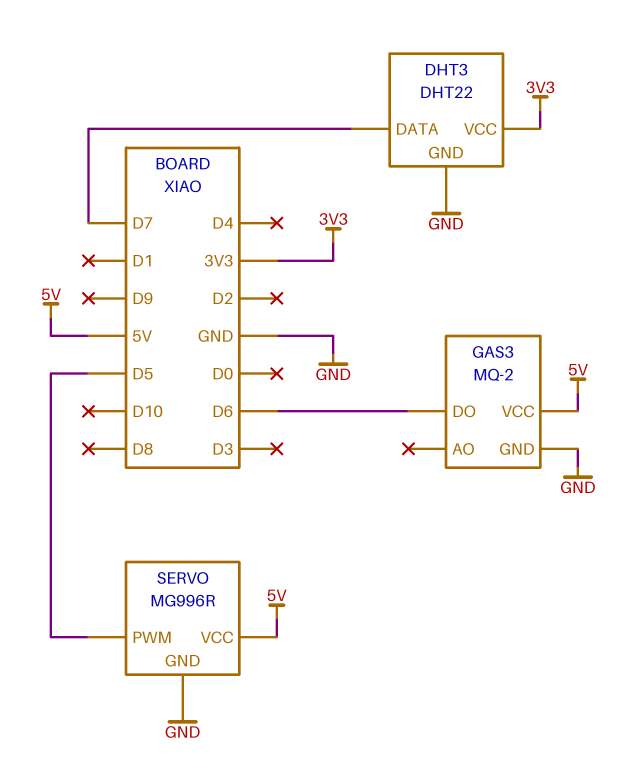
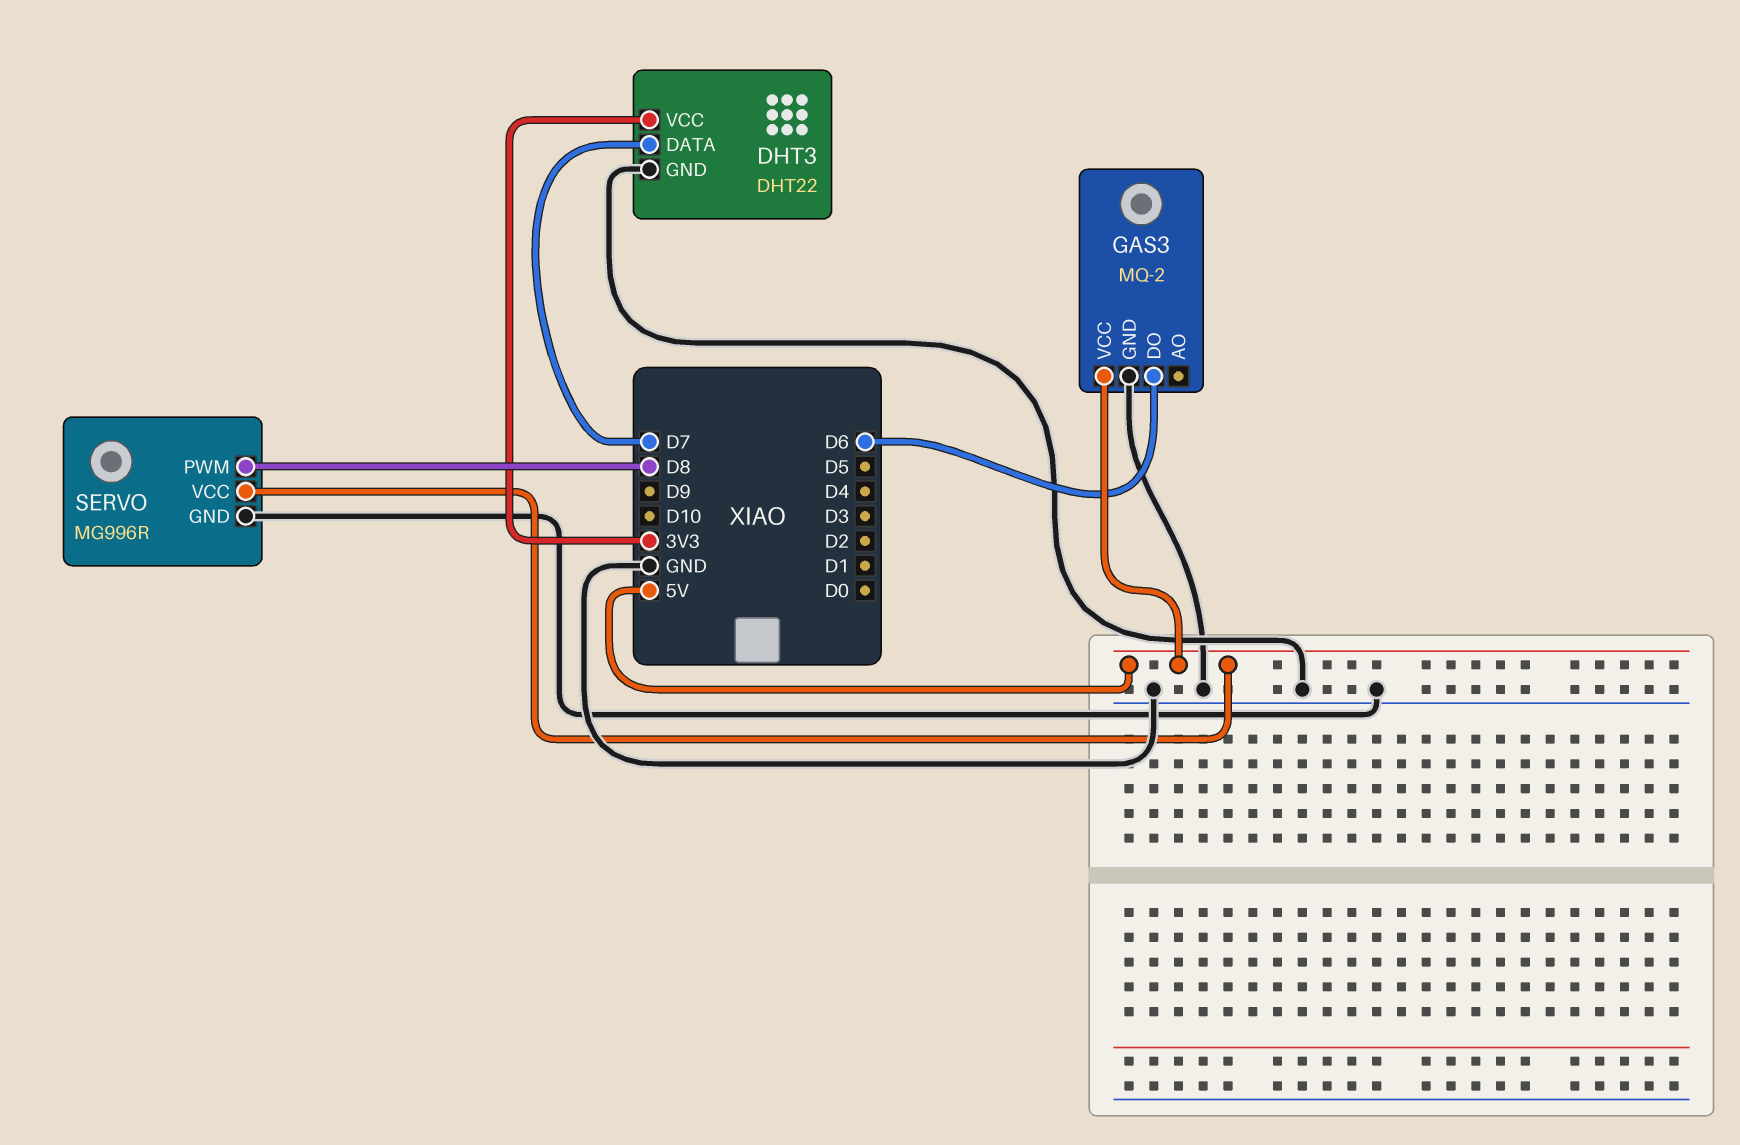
SERVO pin PWM: D5 -> D8

